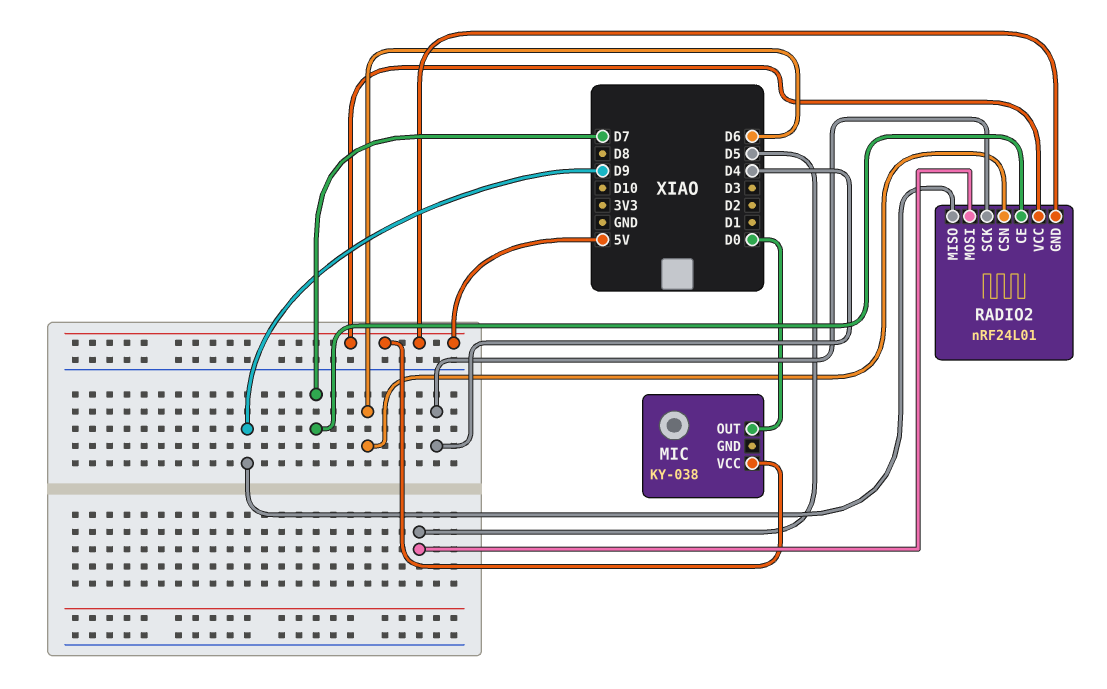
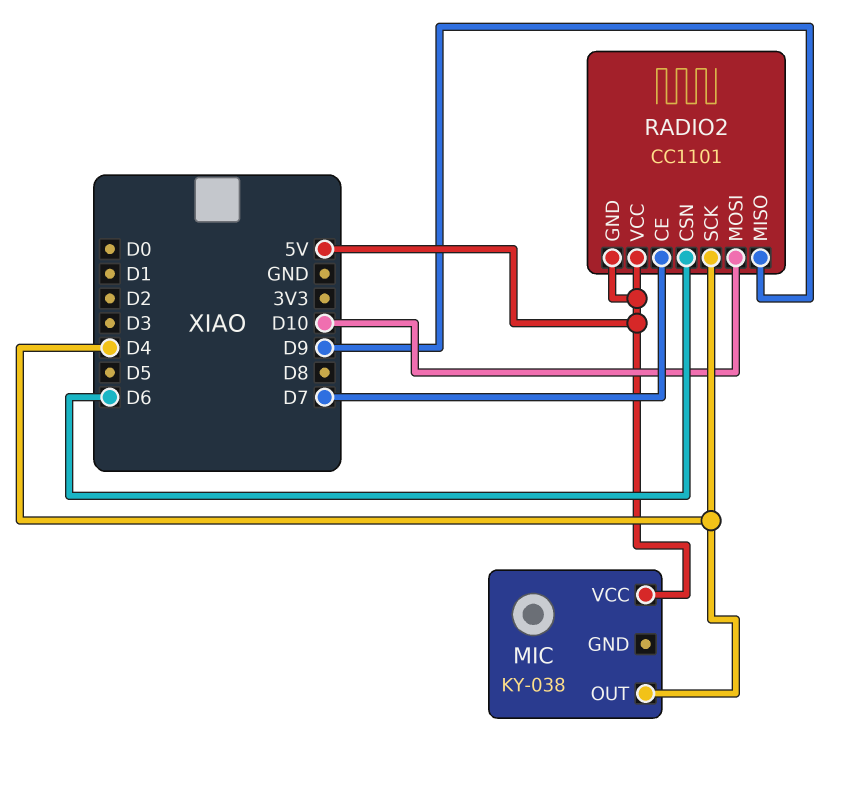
MIC pin OUT: D0 -> D4
RADIO2: nRF24L01 -> CC1101
RADIO2 pin MOSI: D5 -> D10

